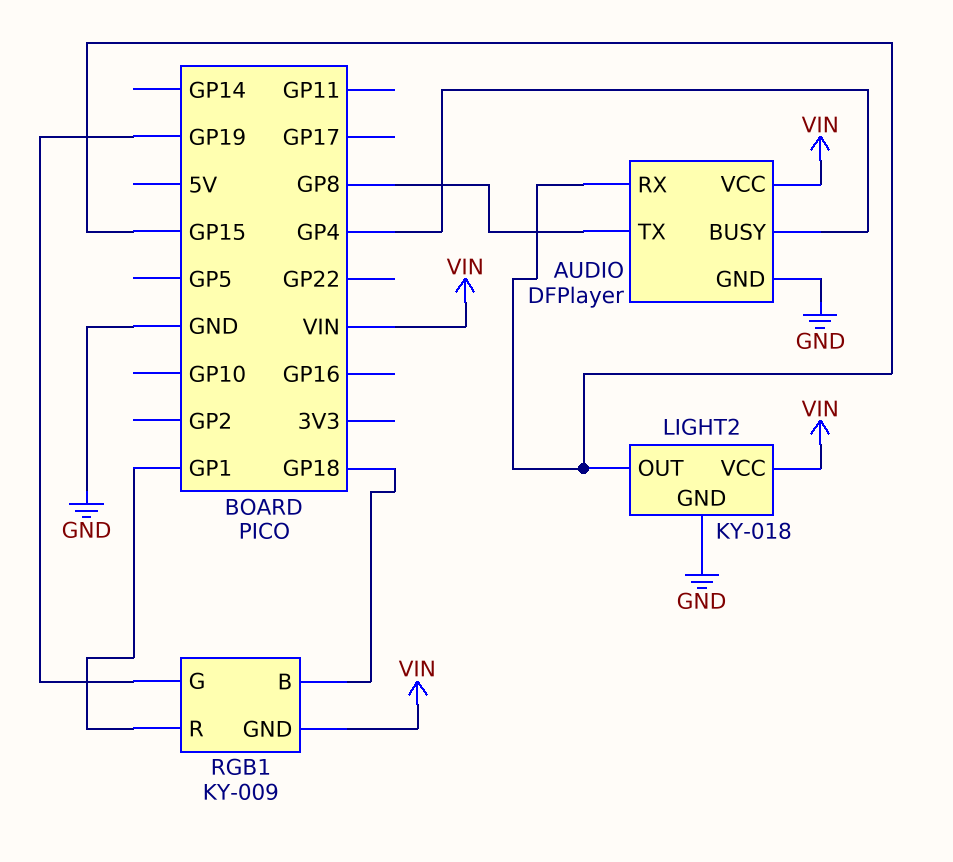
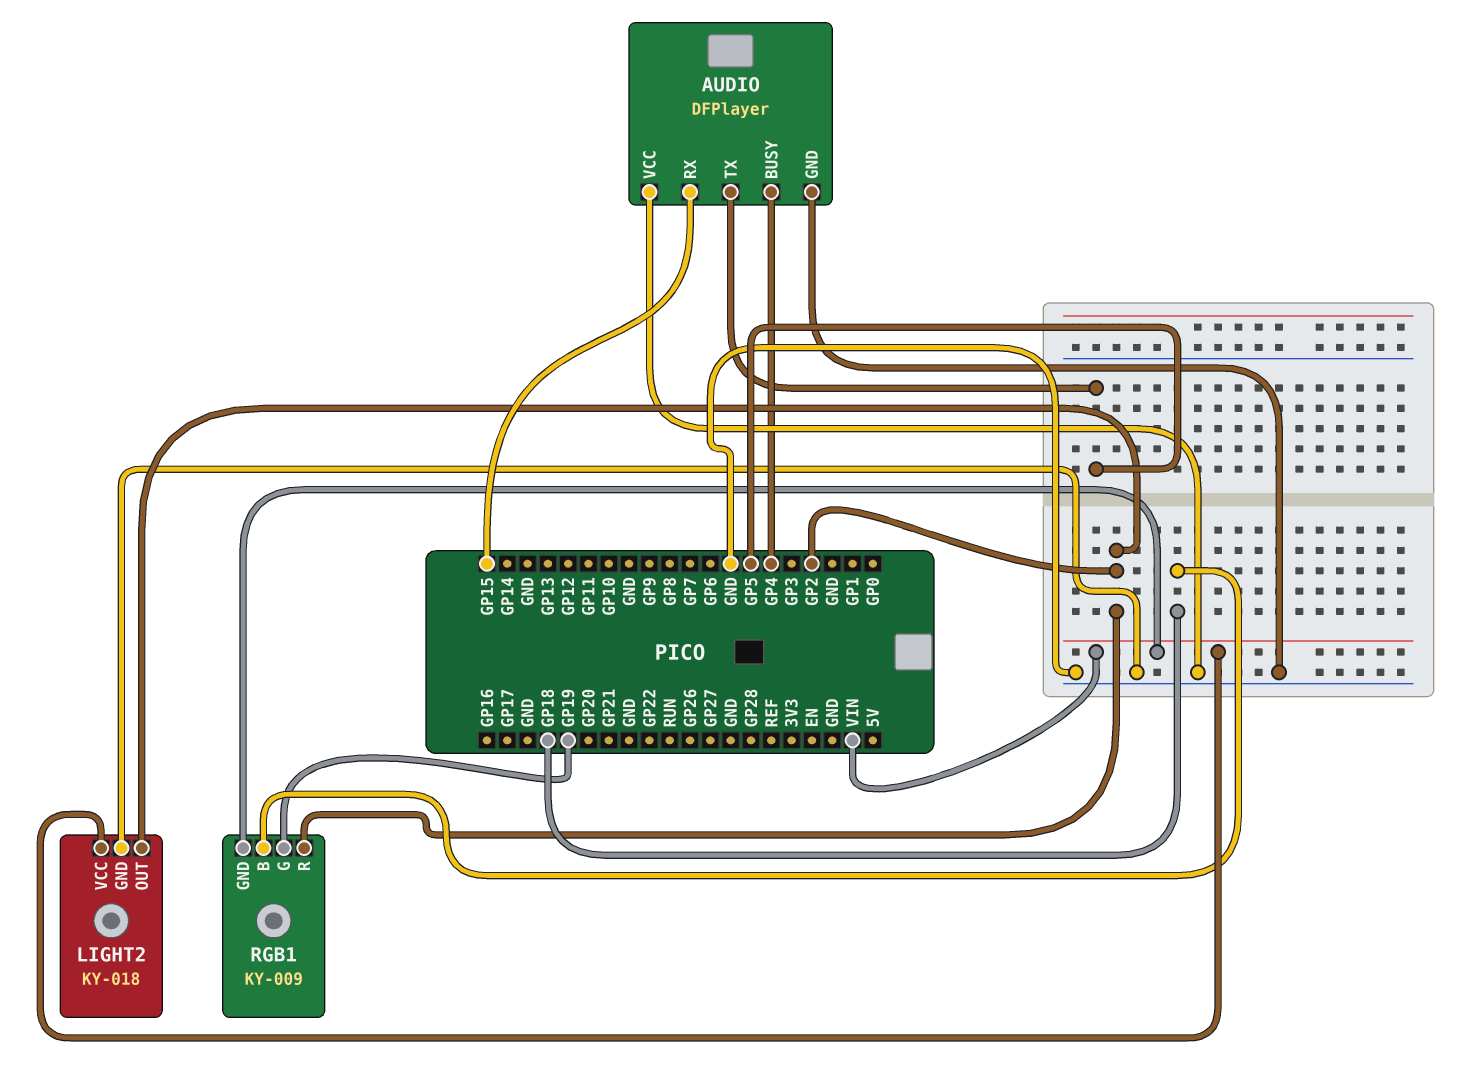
AUDIO pin TX: GP8 -> GP5
AUDIO pin VCC: VIN -> GND
LIGHT2 pin OUT: GP15 -> GP2
RGB1 pin R: GP1 -> GP2

